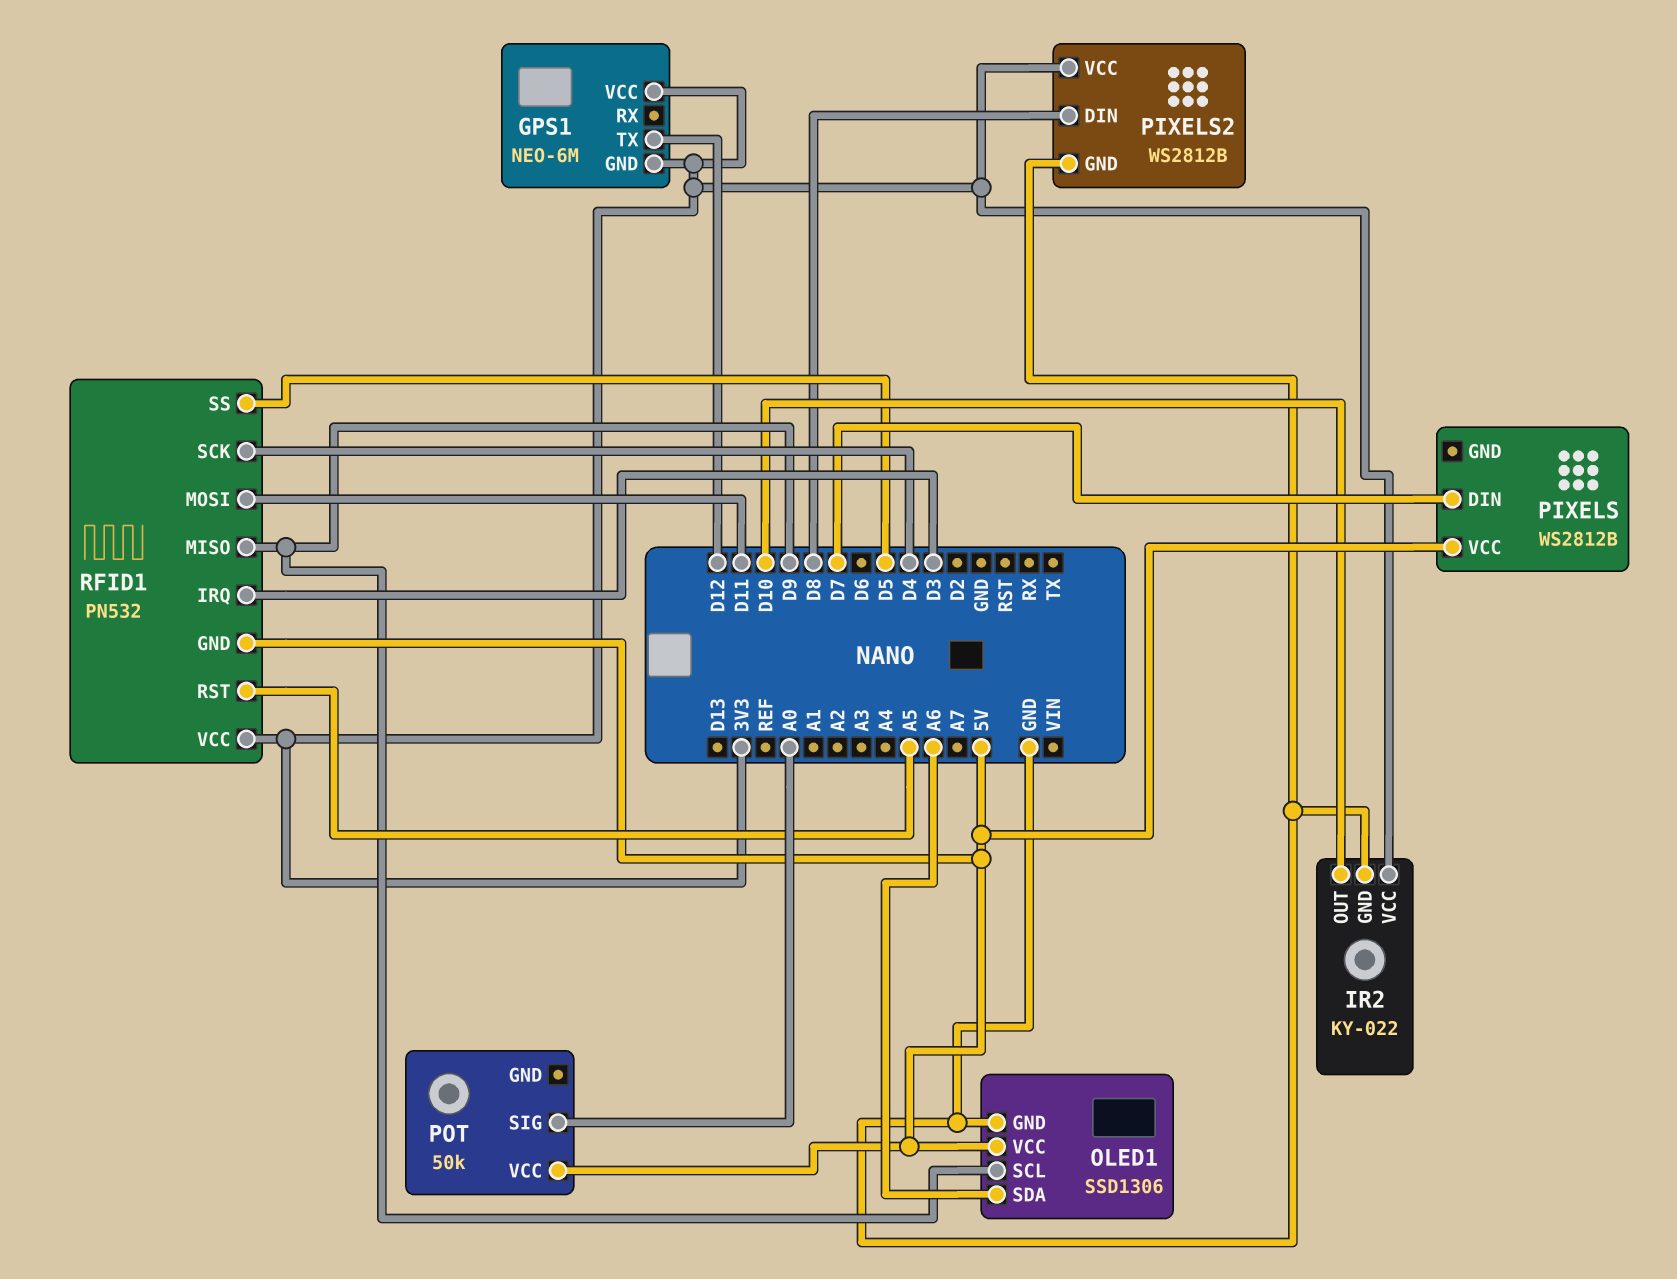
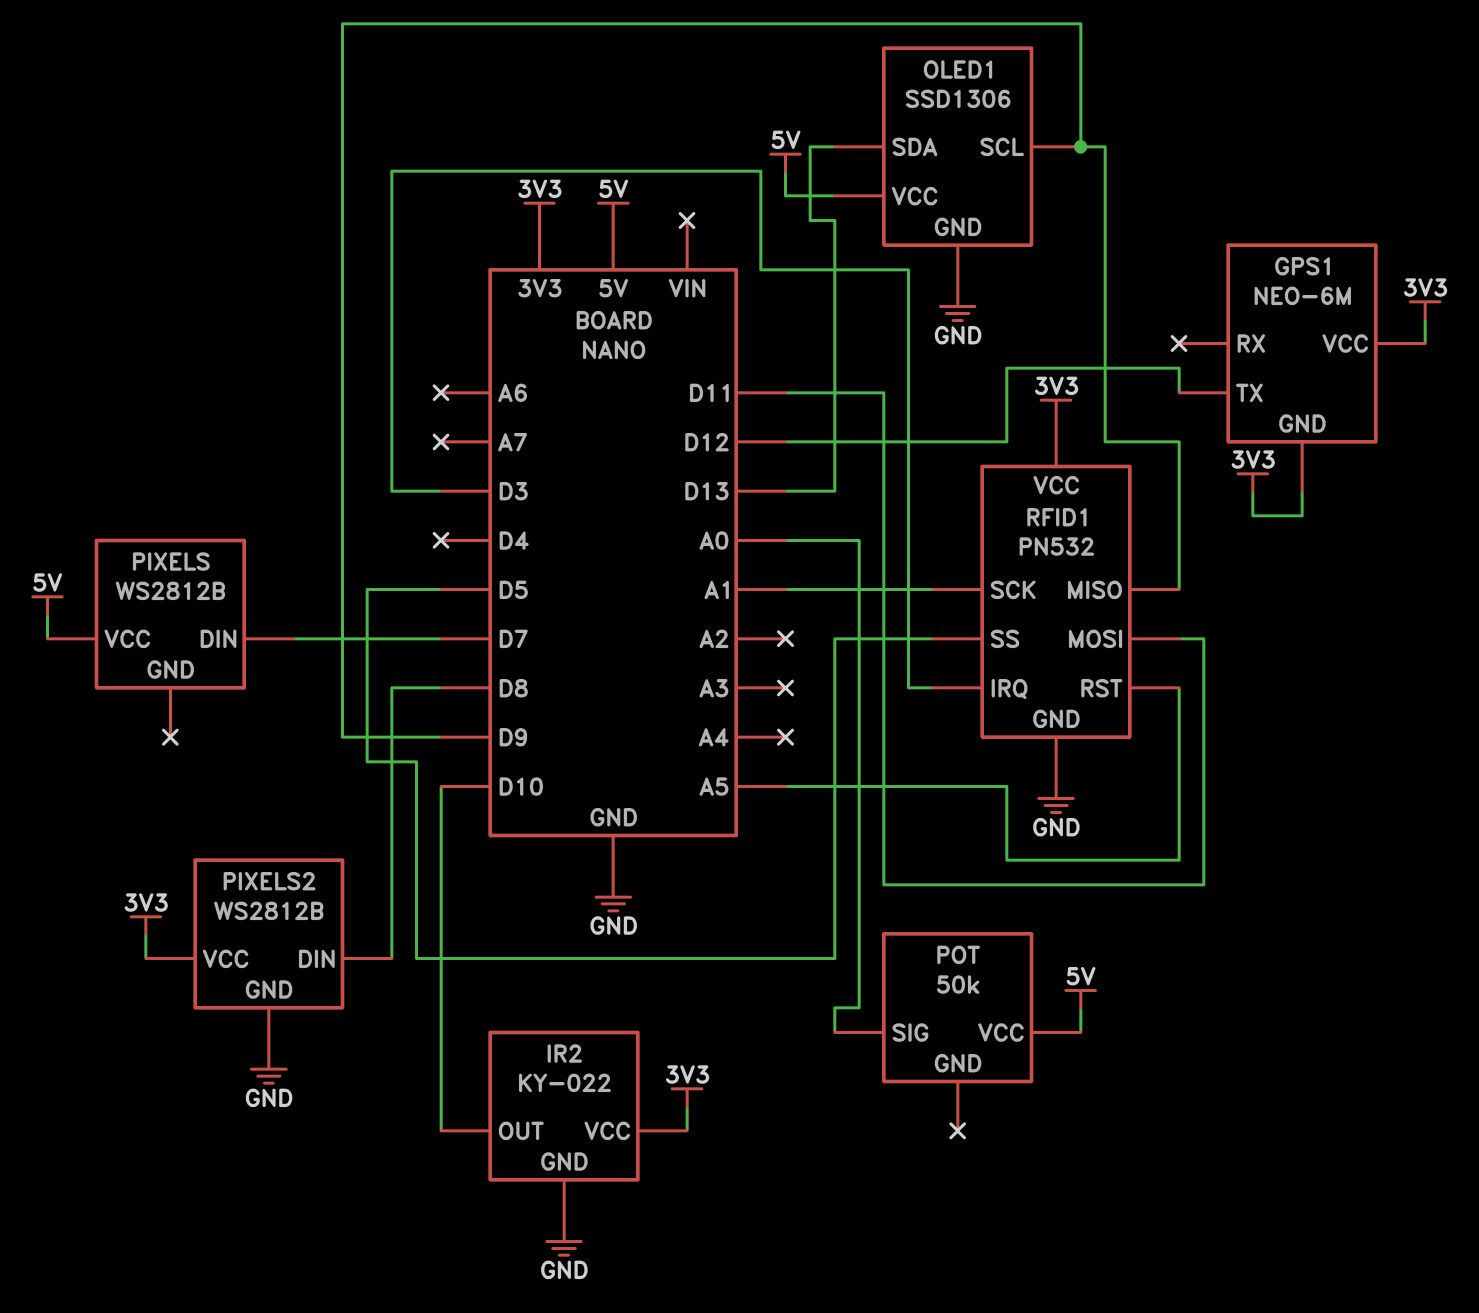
OLED1 pin SDA: A6 -> D13
RFID1 pin GND: 5V -> GND
RFID1 pin SCK: D4 -> A1

